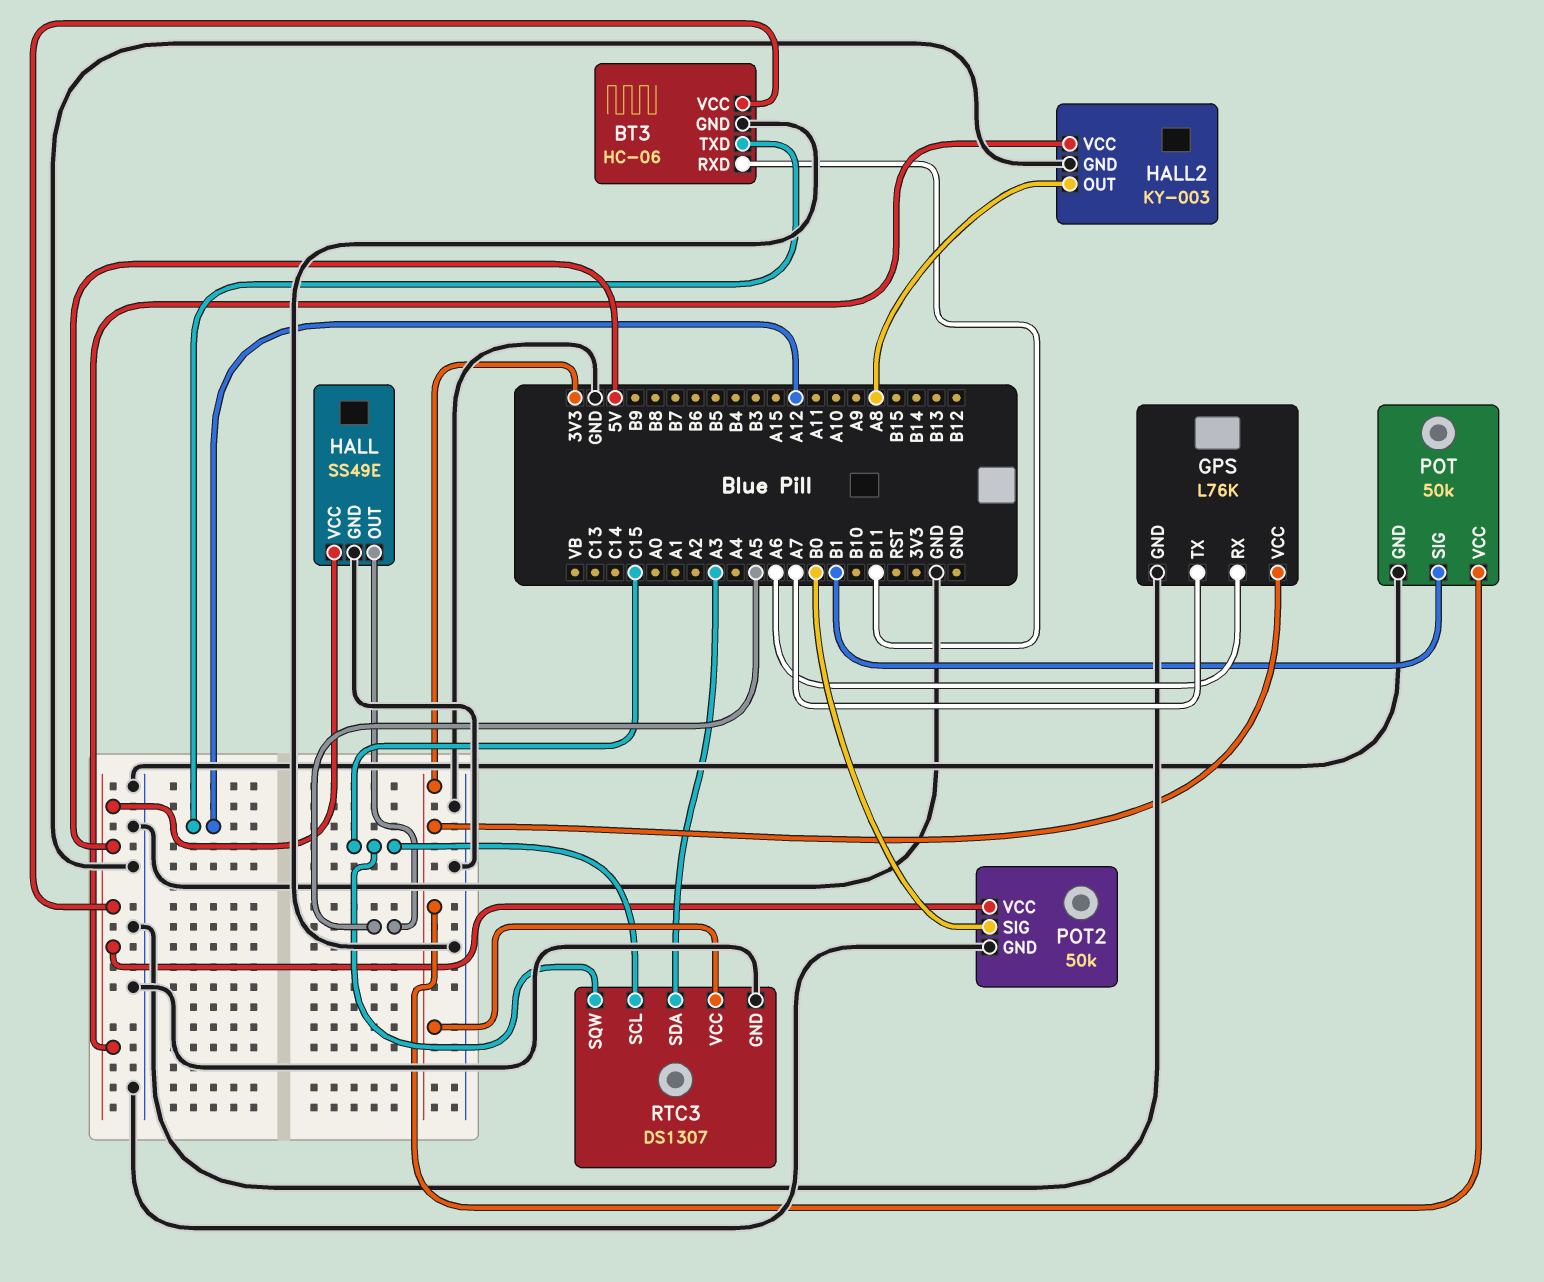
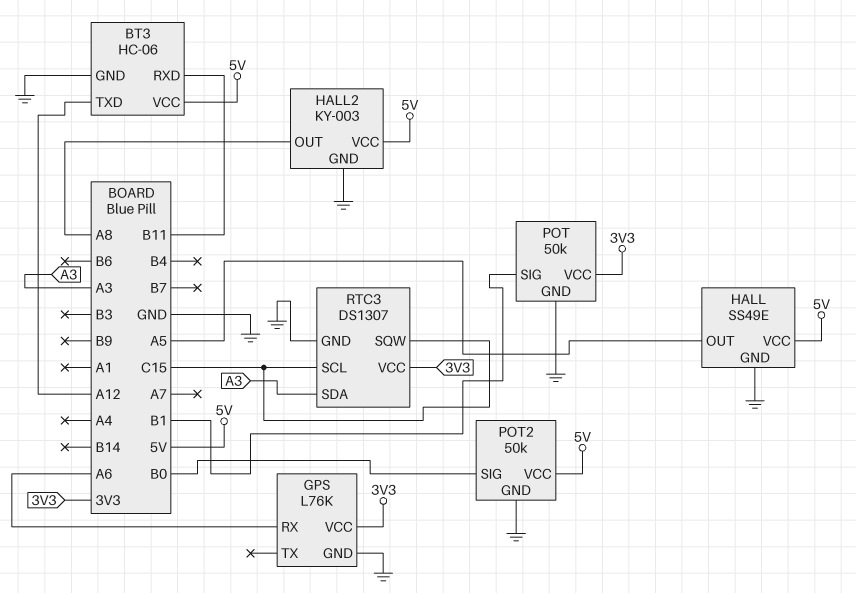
GPS pin TX: A7 -> none

